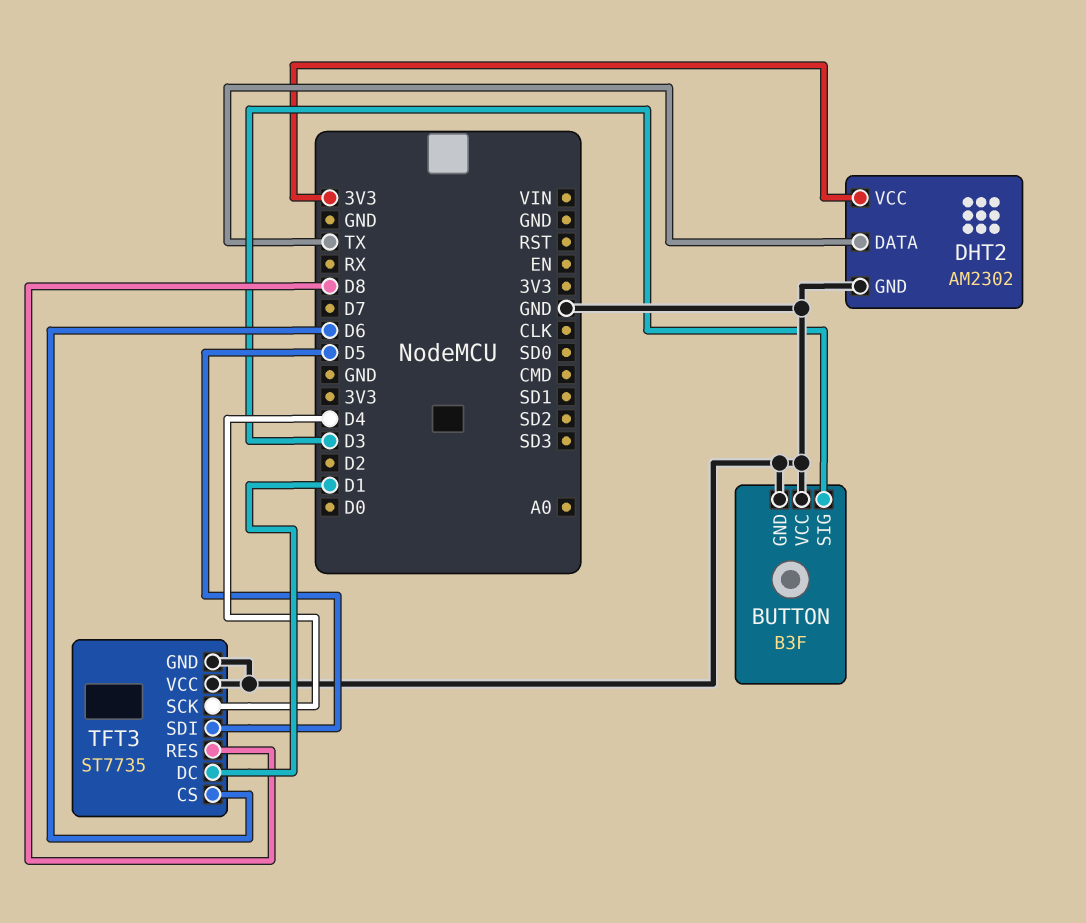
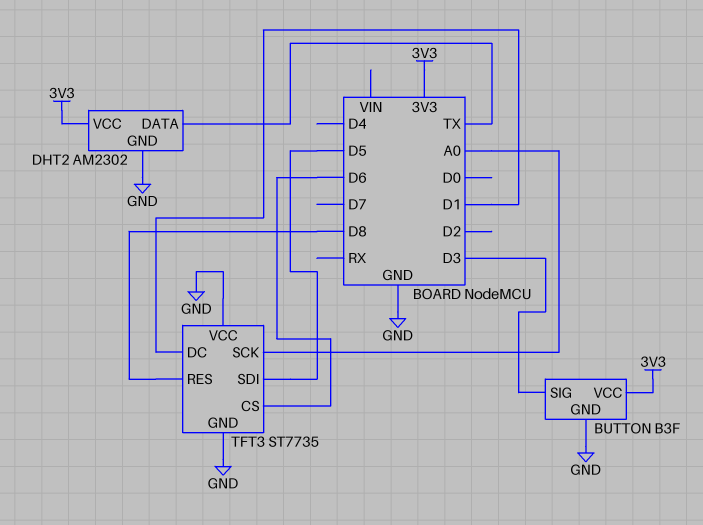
BUTTON pin VCC: GND -> 3V3
TFT3 pin SCK: D4 -> A0

